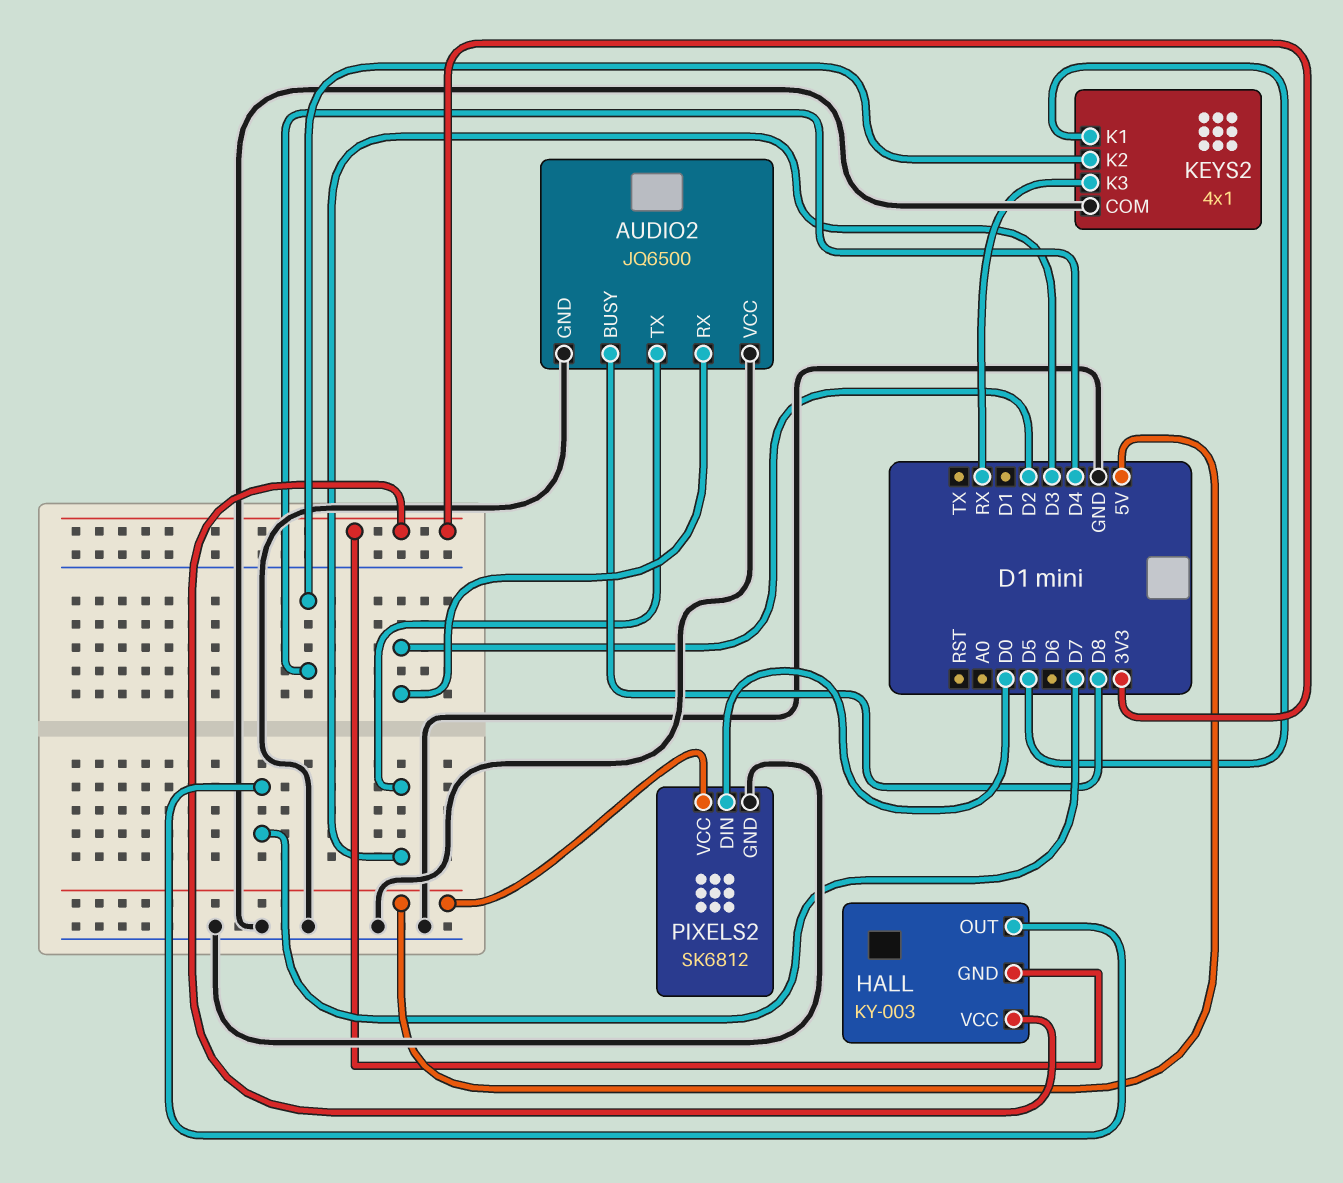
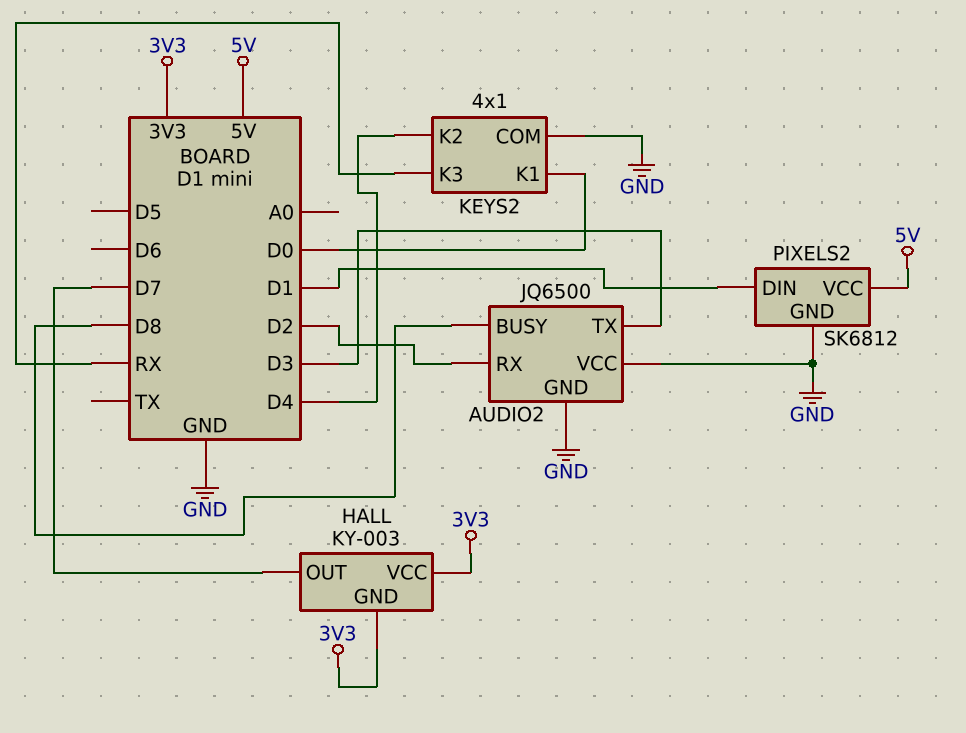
KEYS2 pin K1: D5 -> D0
PIXELS2 pin DIN: D0 -> D1

